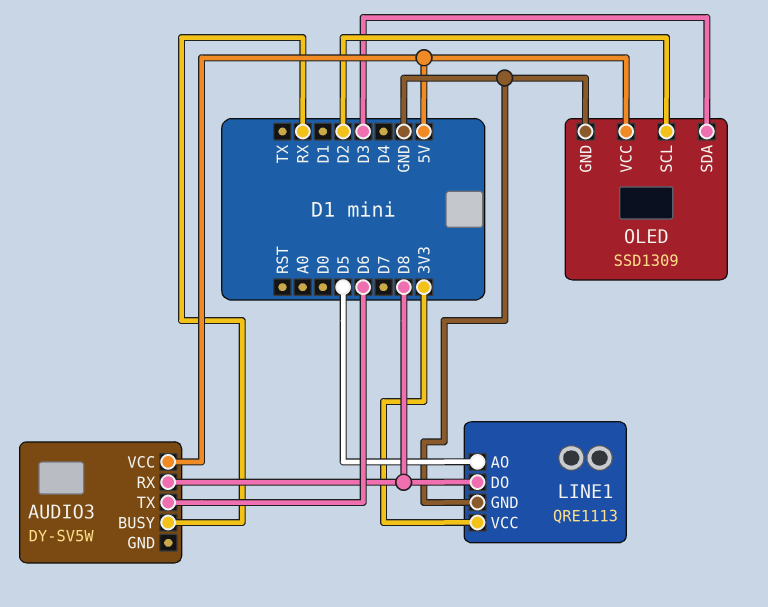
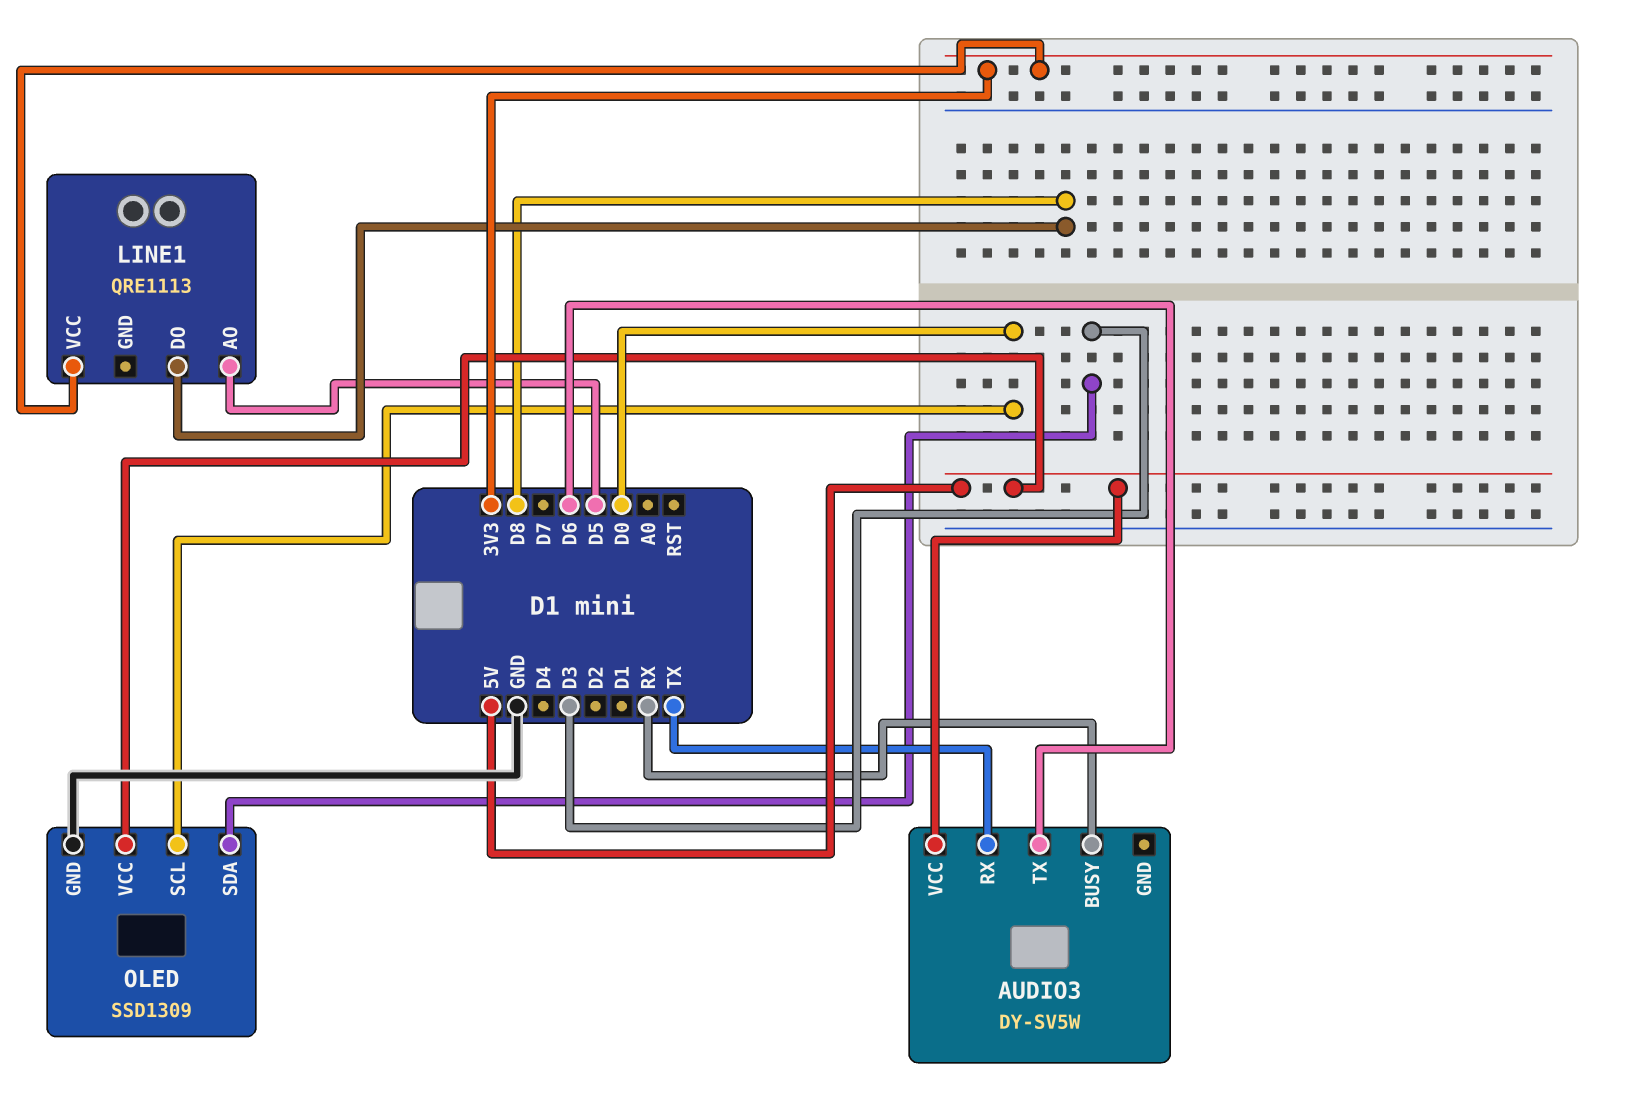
AUDIO3 pin RX: D8 -> TX
LINE1 pin GND: GND -> none
OLED pin SCL: D2 -> D0

